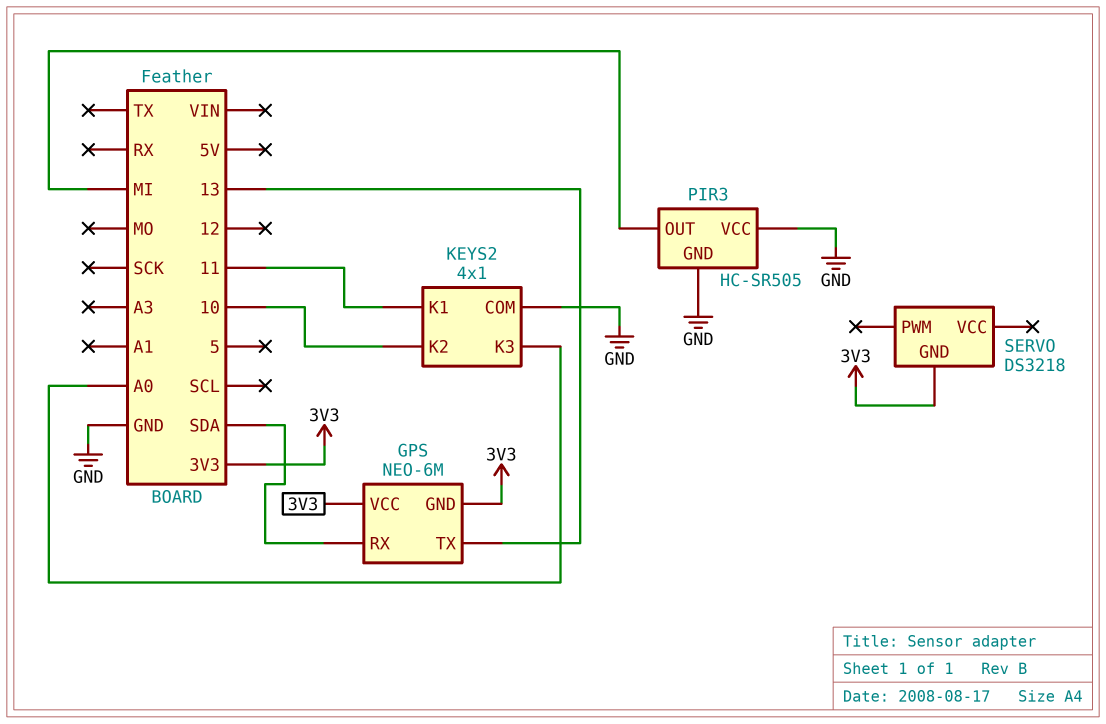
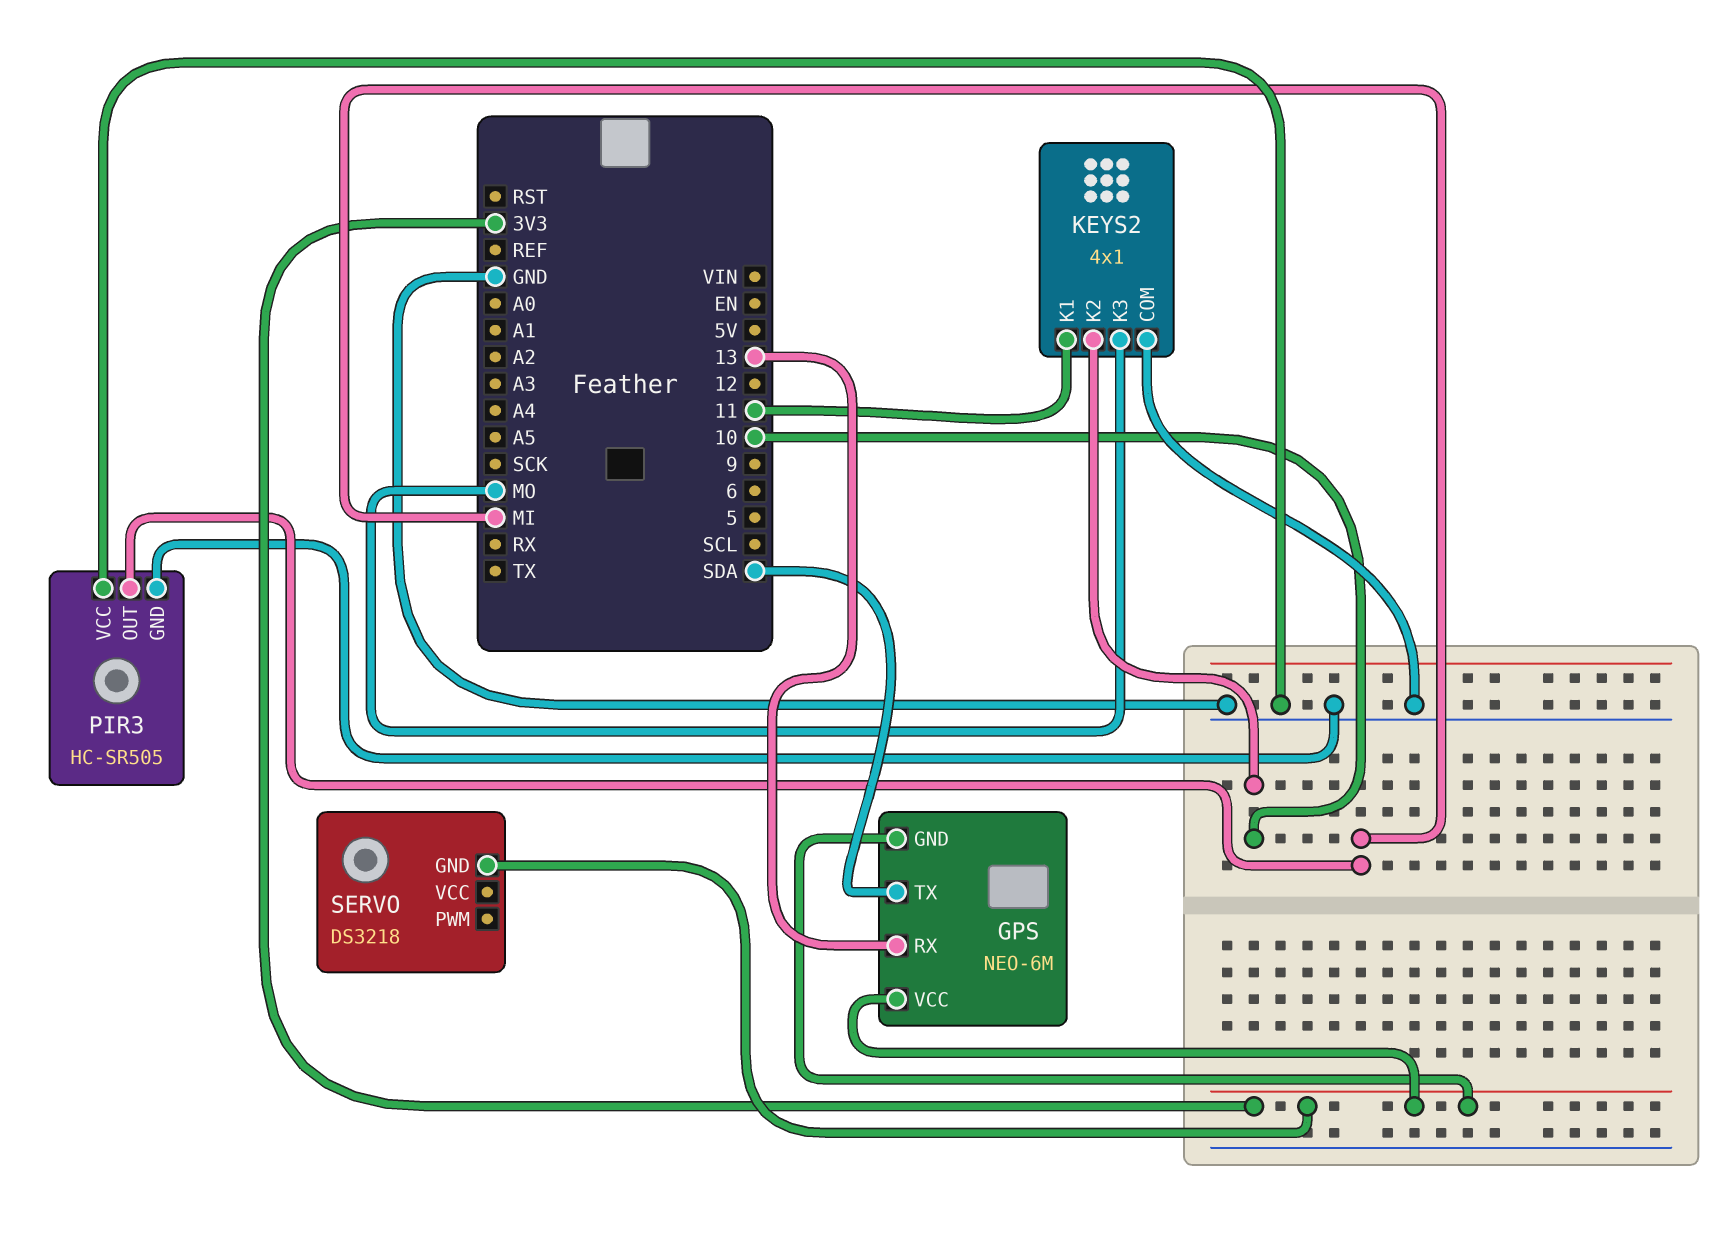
GPS pin RX: SDA -> 13
GPS pin TX: 13 -> SDA
KEYS2 pin K3: A0 -> MO

